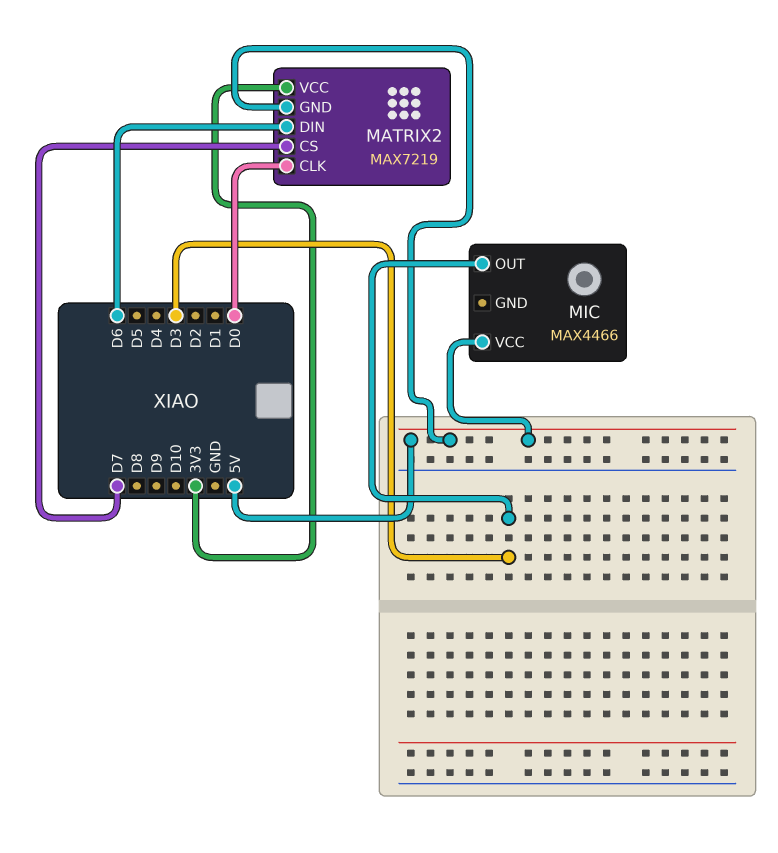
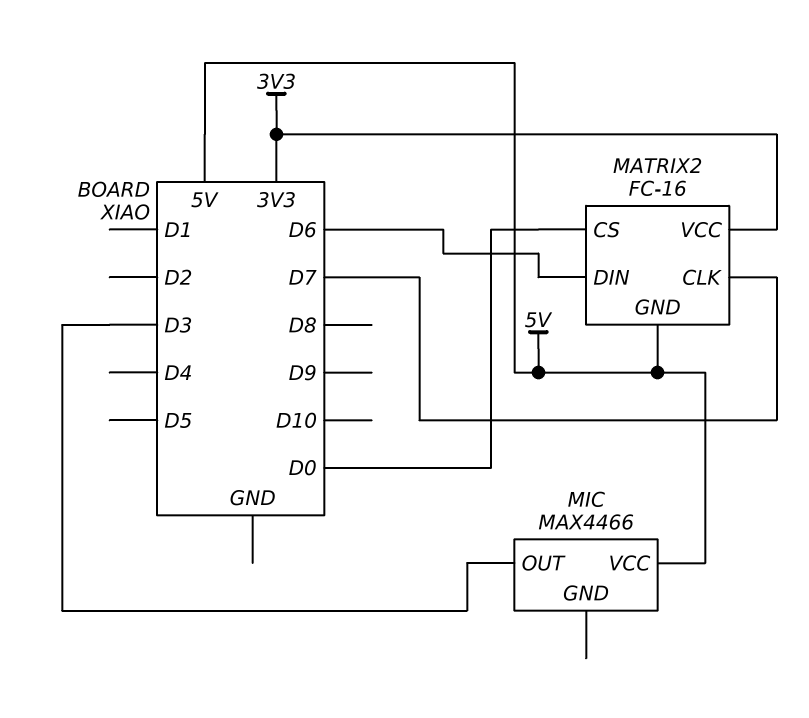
MATRIX2: MAX7219 -> FC-16
MATRIX2 pin CLK: D0 -> D7
MATRIX2 pin CS: D7 -> D0

